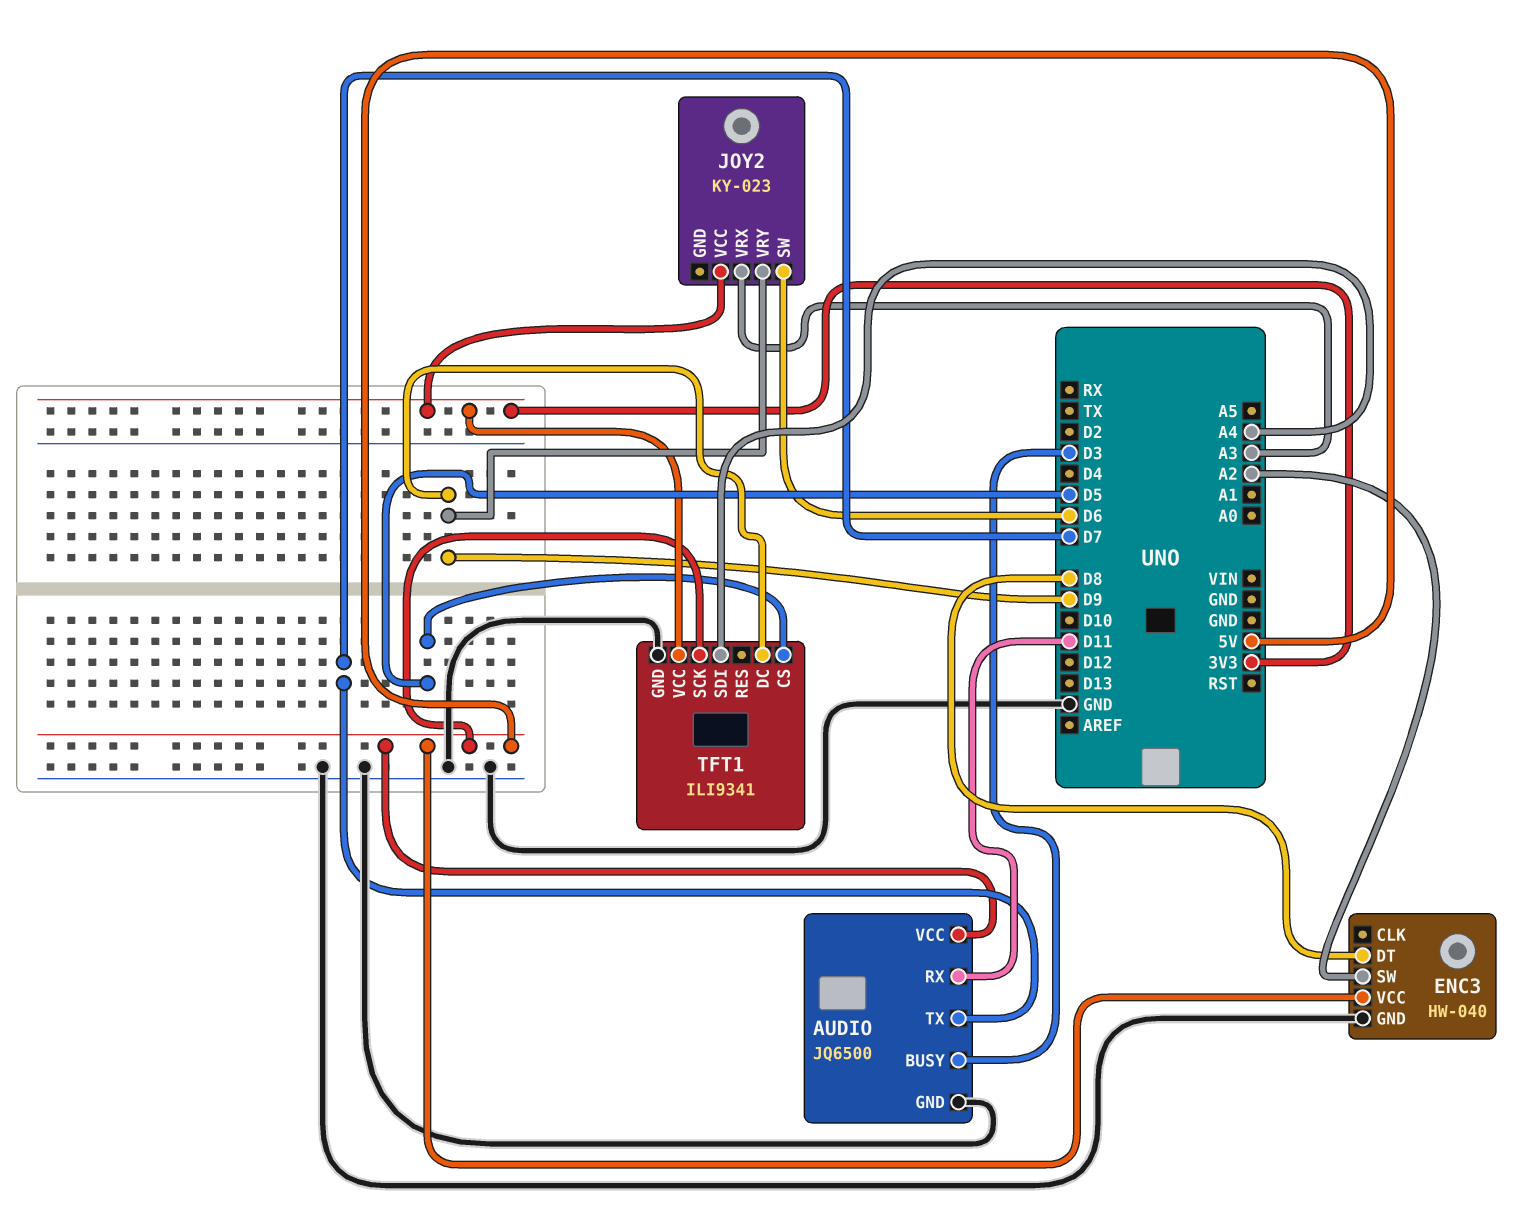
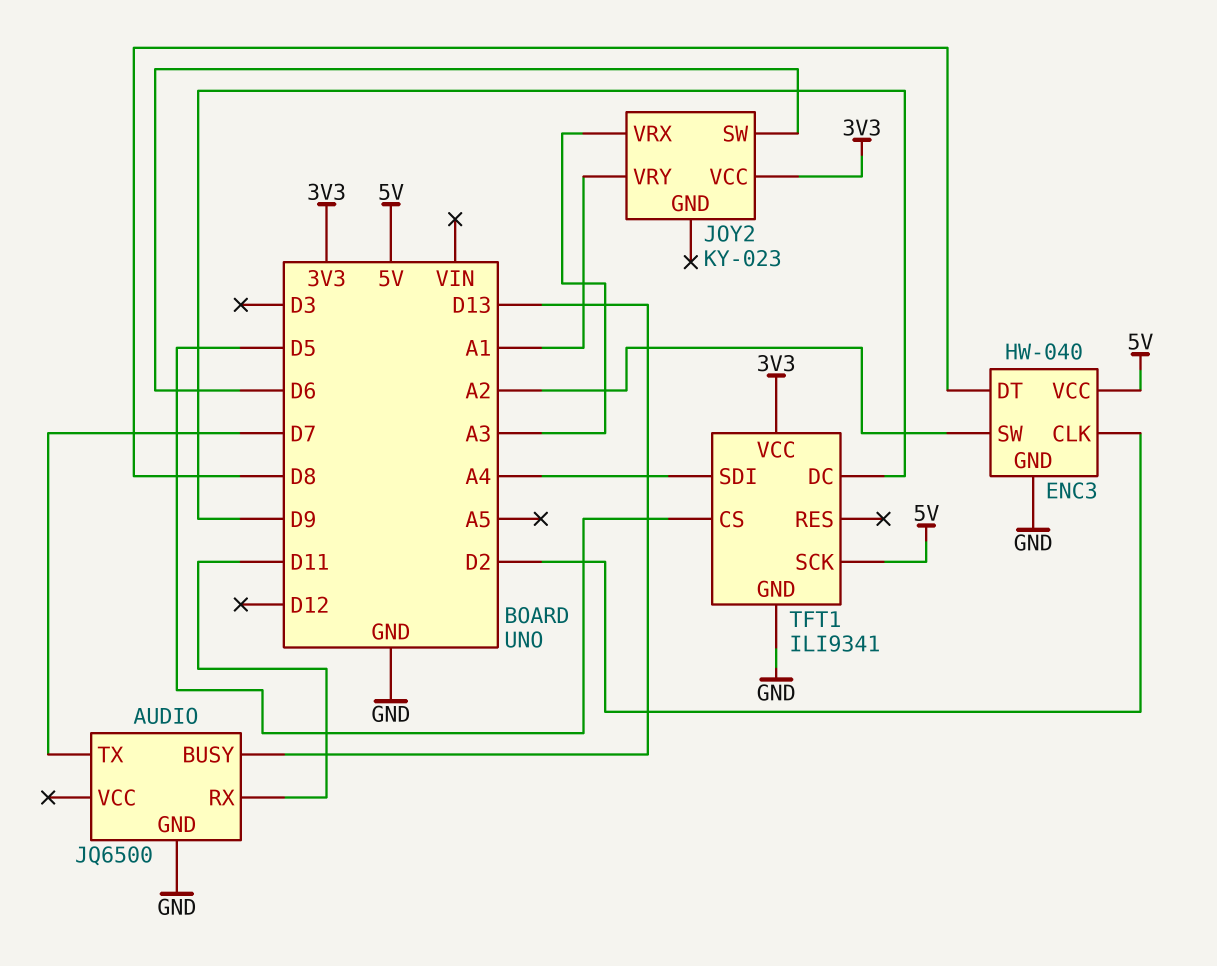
AUDIO pin BUSY: D3 -> D13
AUDIO pin VCC: 5V -> none
ENC3 pin CLK: none -> D2
JOY2 pin VRY: D9 -> A1

